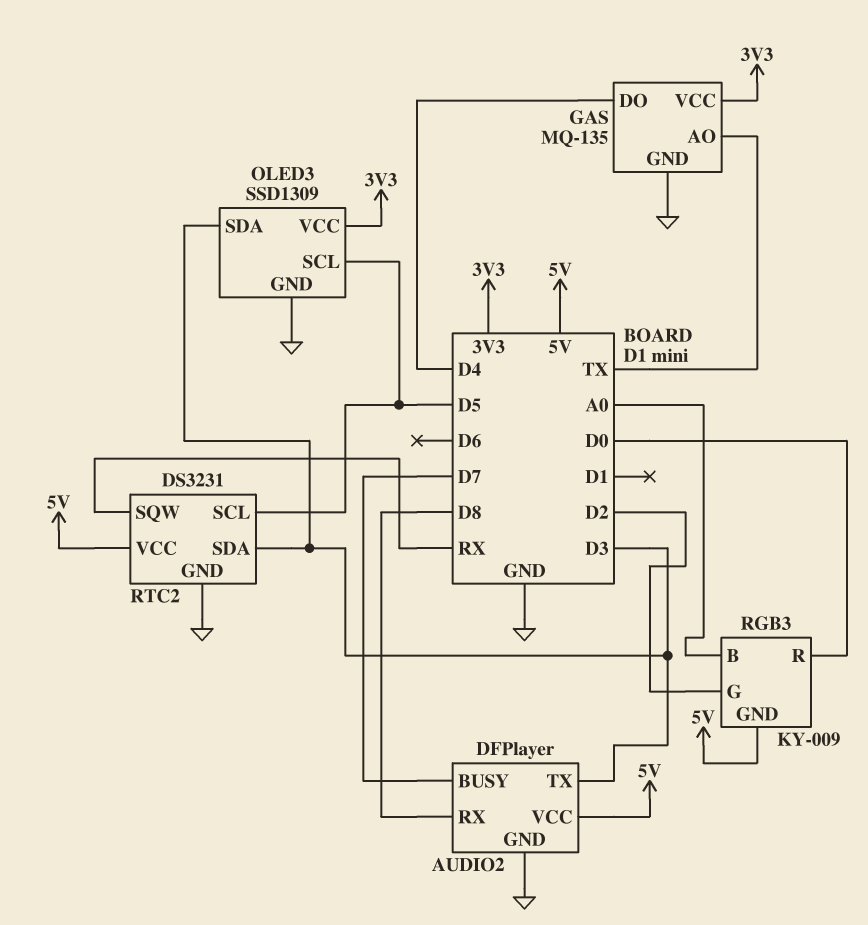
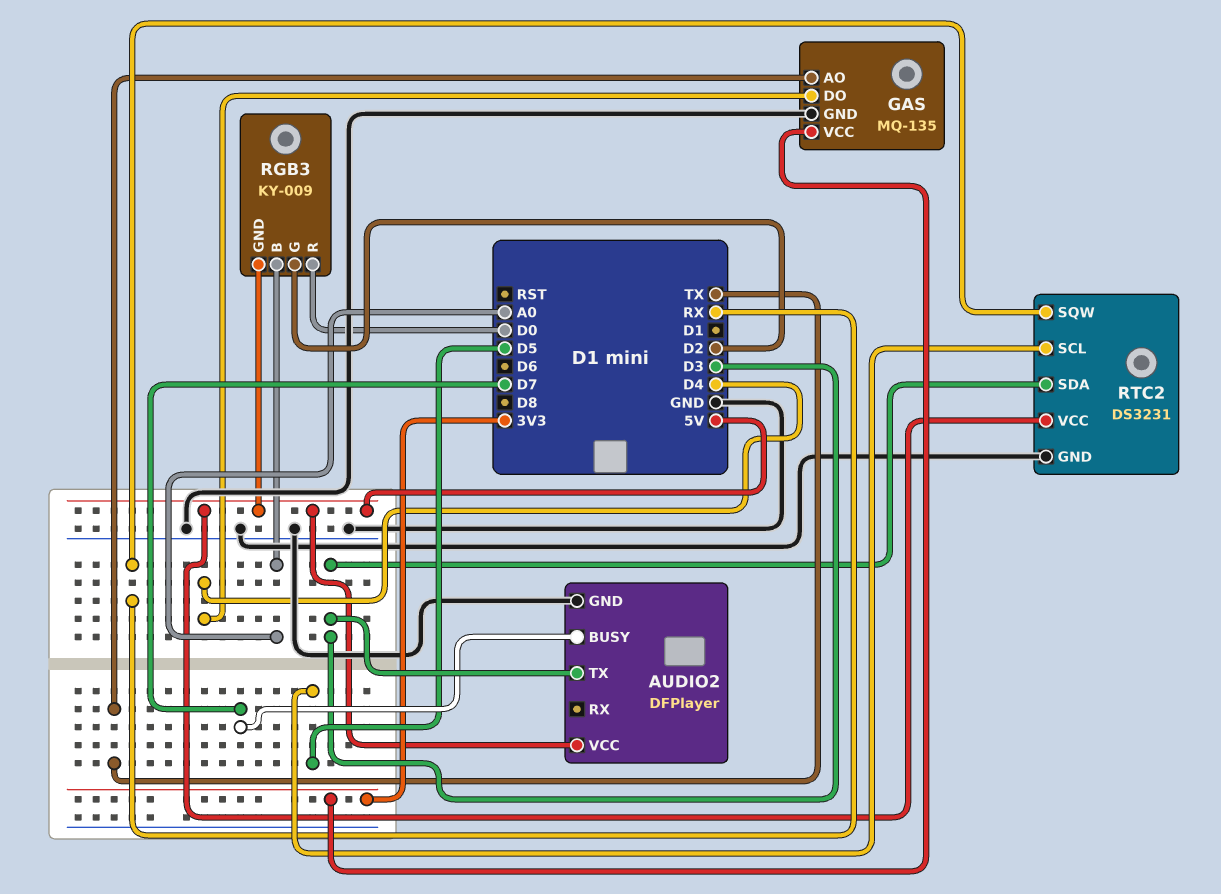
AUDIO2 pin RX: D8 -> none
OLED3: SSD1309 -> none
OLED3 pin GND: GND -> none
OLED3 pin SCL: D5 -> none
OLED3 pin SDA: D3 -> none
OLED3 pin VCC: 3V3 -> none

